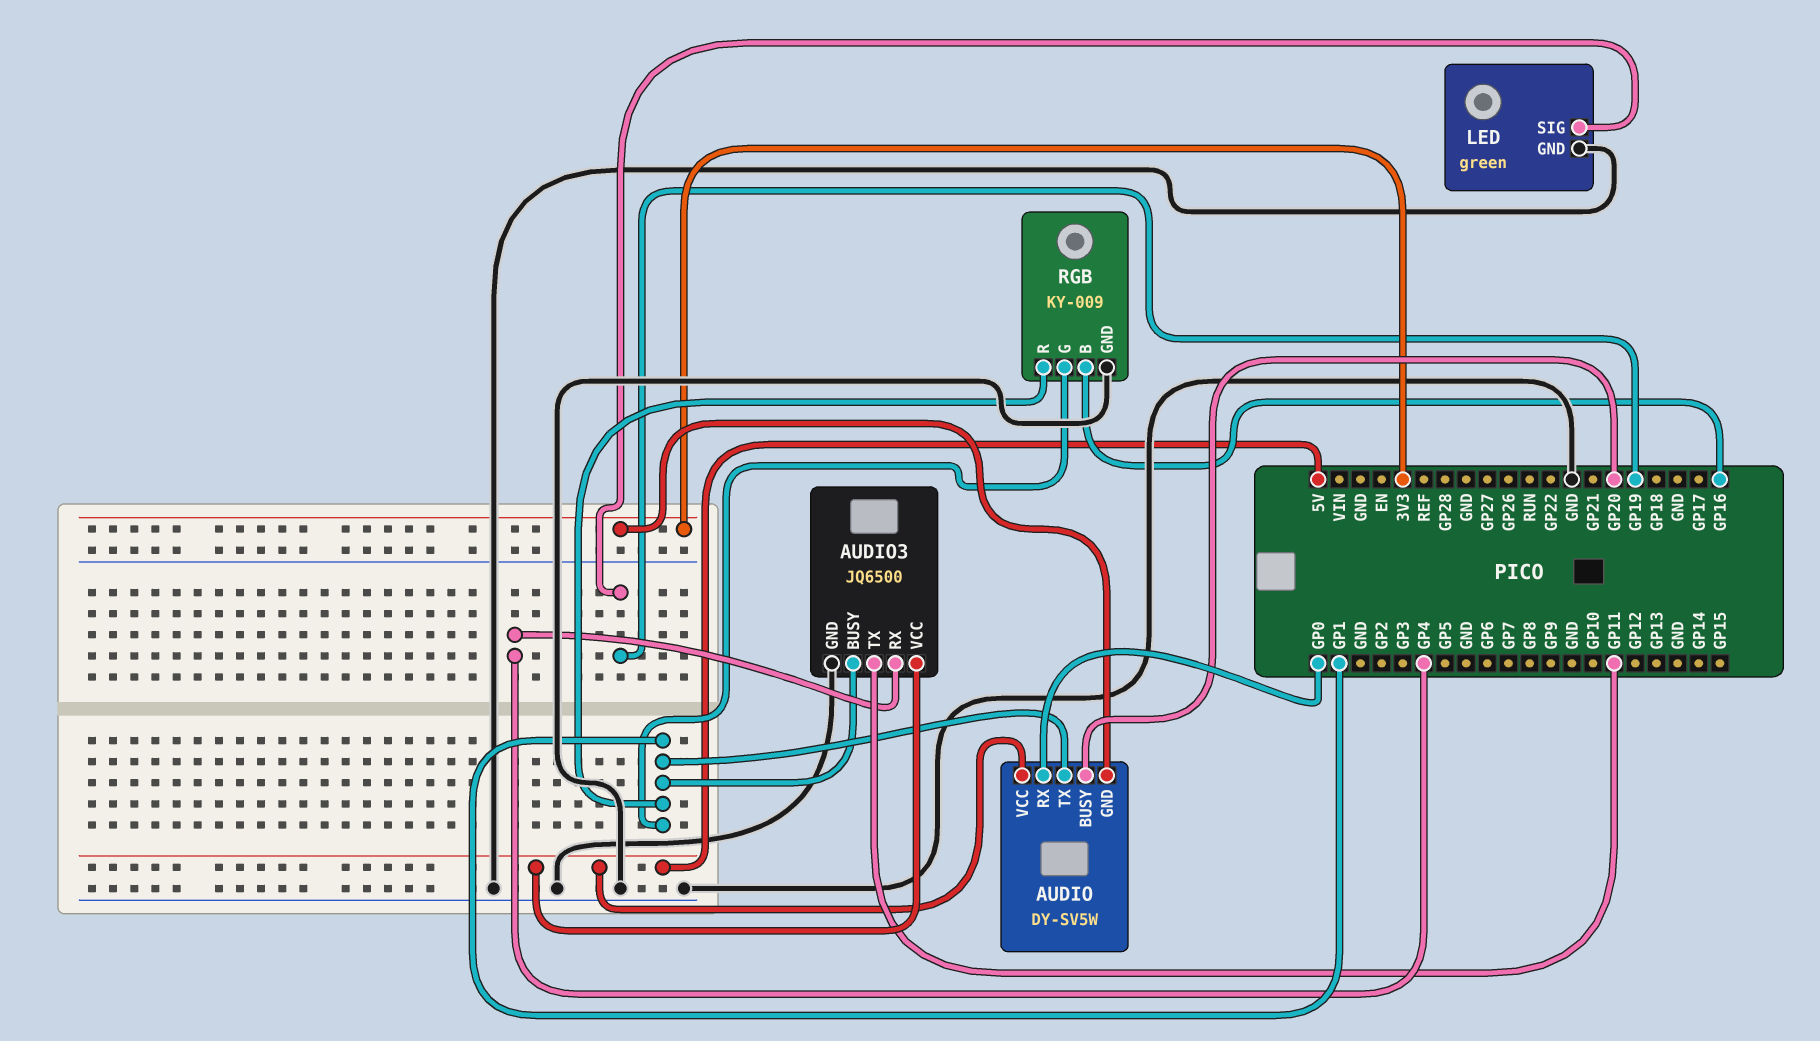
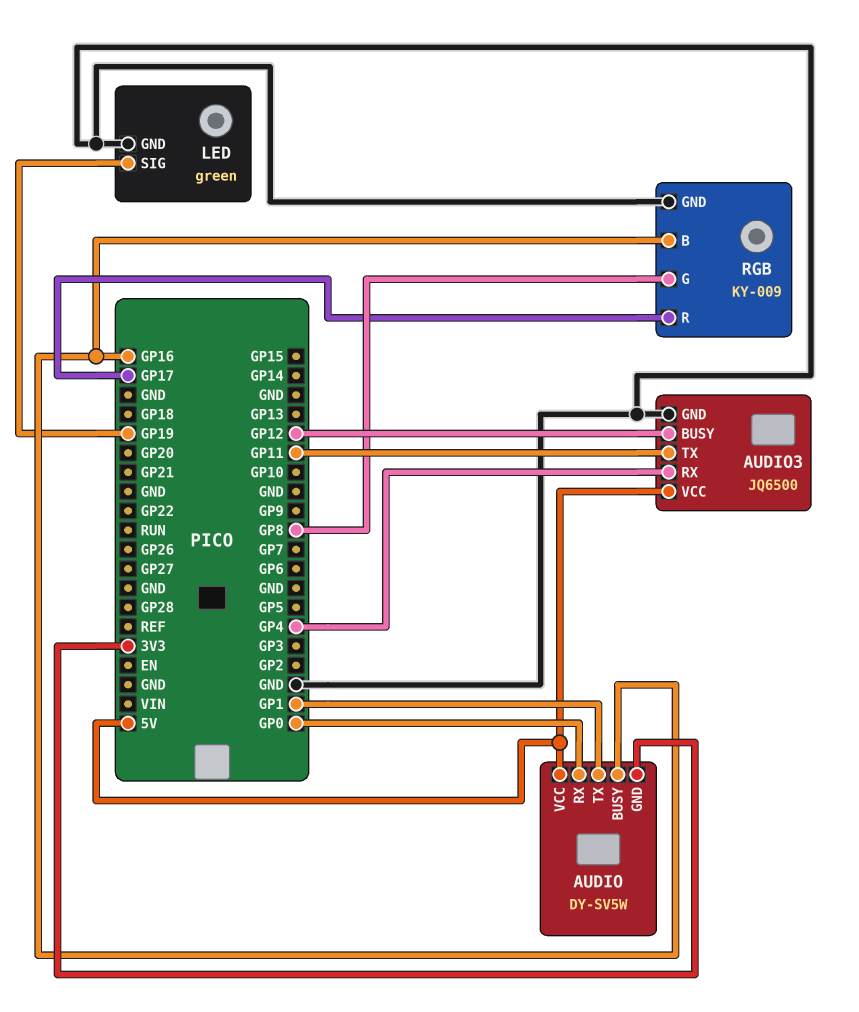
AUDIO pin BUSY: GP20 -> GP16
AUDIO3 pin BUSY: GP1 -> GP12
RGB pin G: GP1 -> GP8
RGB pin R: GP1 -> GP17

